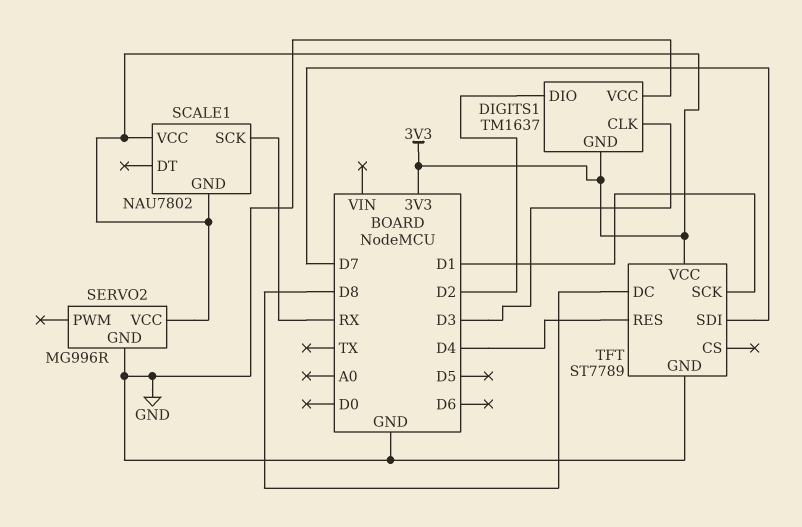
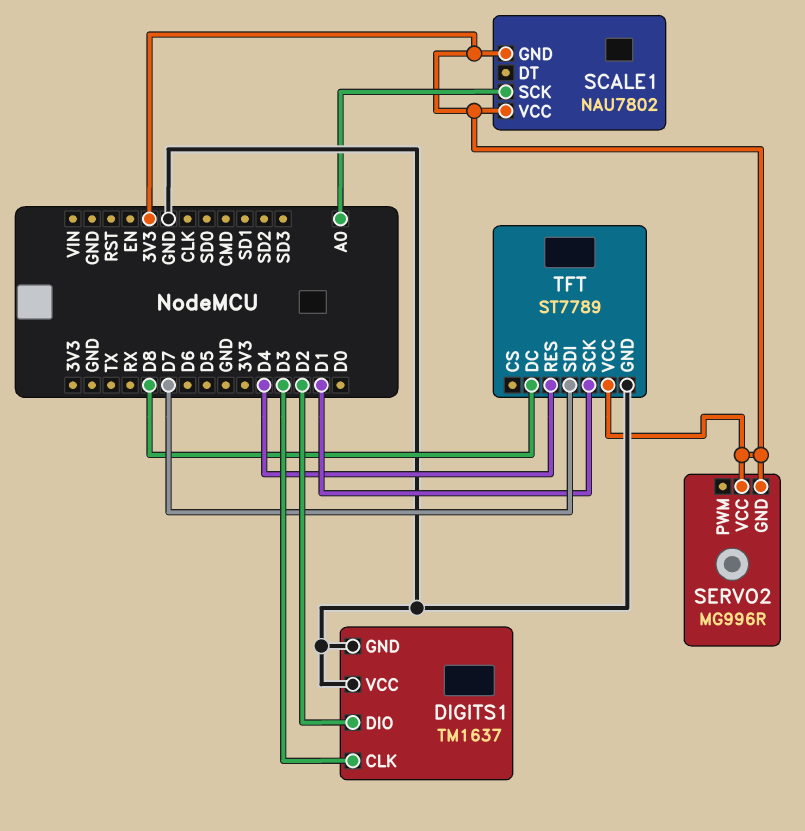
DIGITS1 pin GND: 3V3 -> GND
SCALE1 pin SCK: RX -> A0
SERVO2 pin GND: GND -> 3V3

